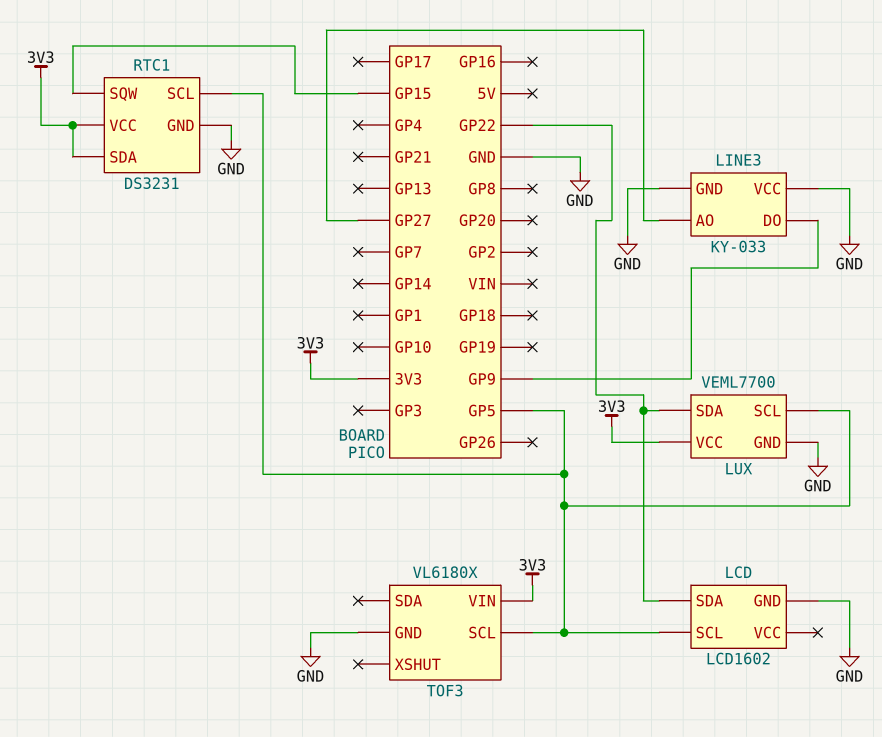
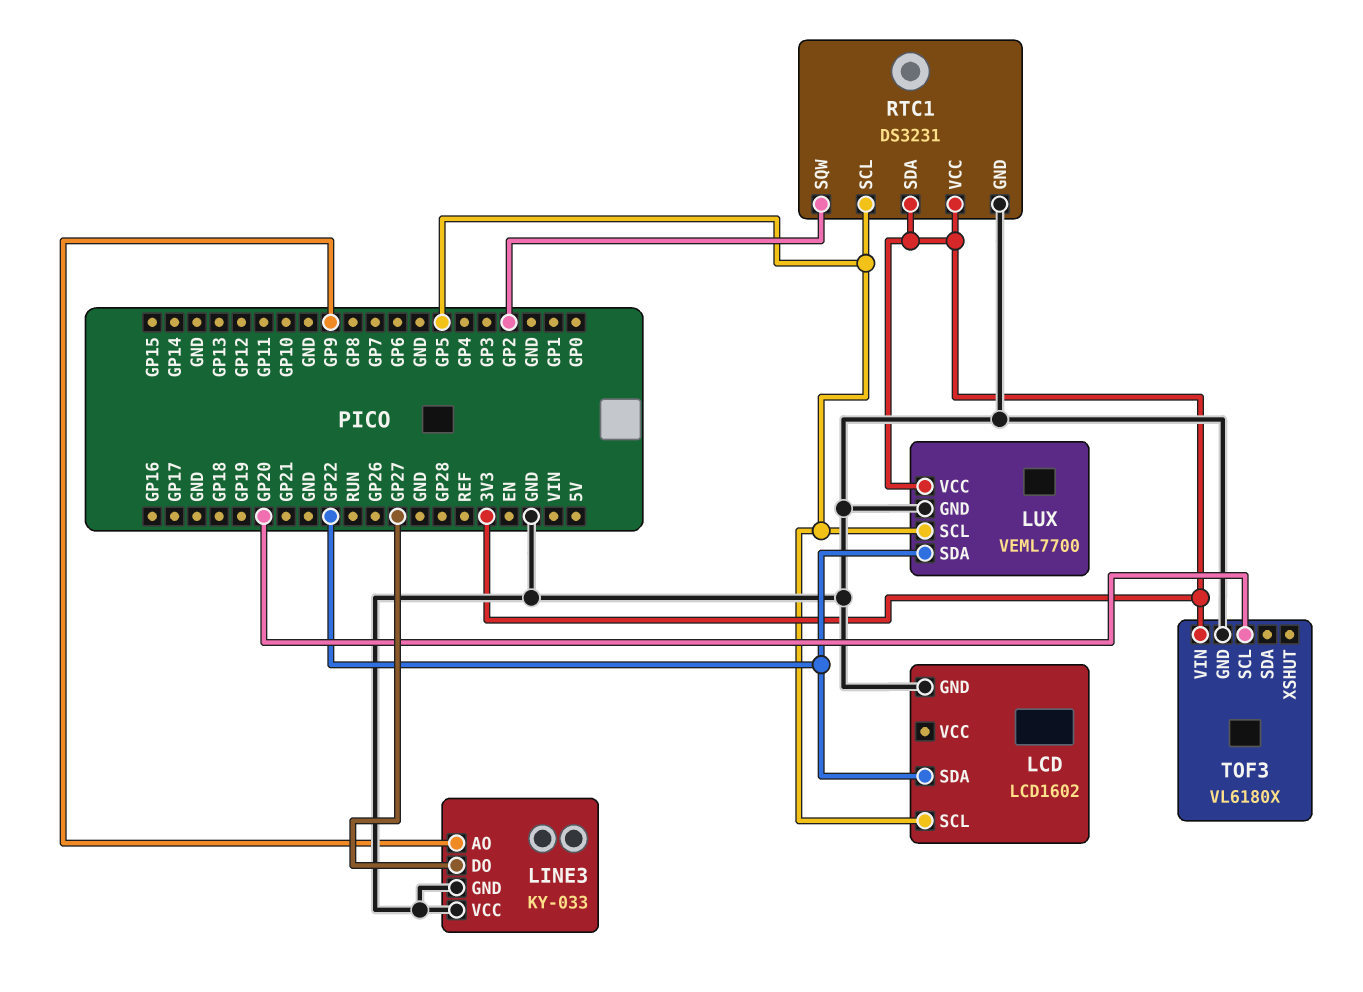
LINE3 pin AO: GP27 -> GP9
LINE3 pin DO: GP9 -> GP27
RTC1 pin SQW: GP15 -> GP2
TOF3 pin SCL: GP5 -> GP20

